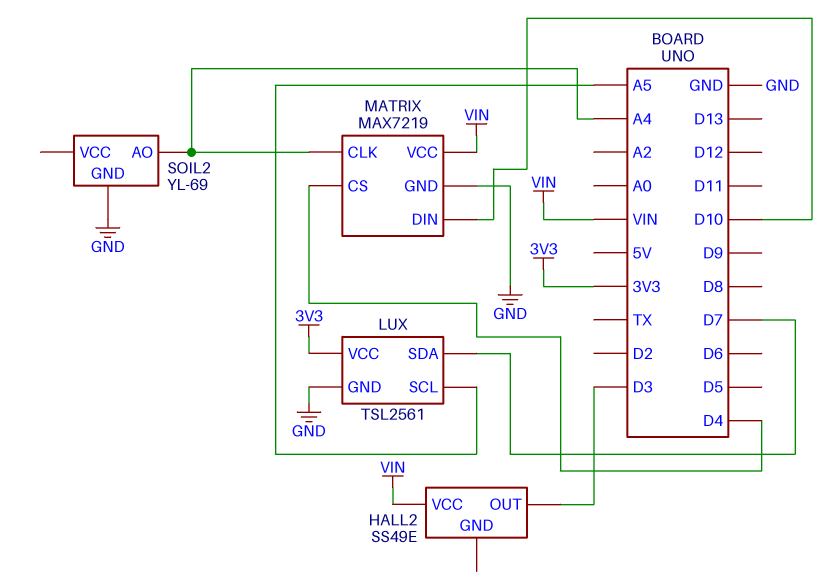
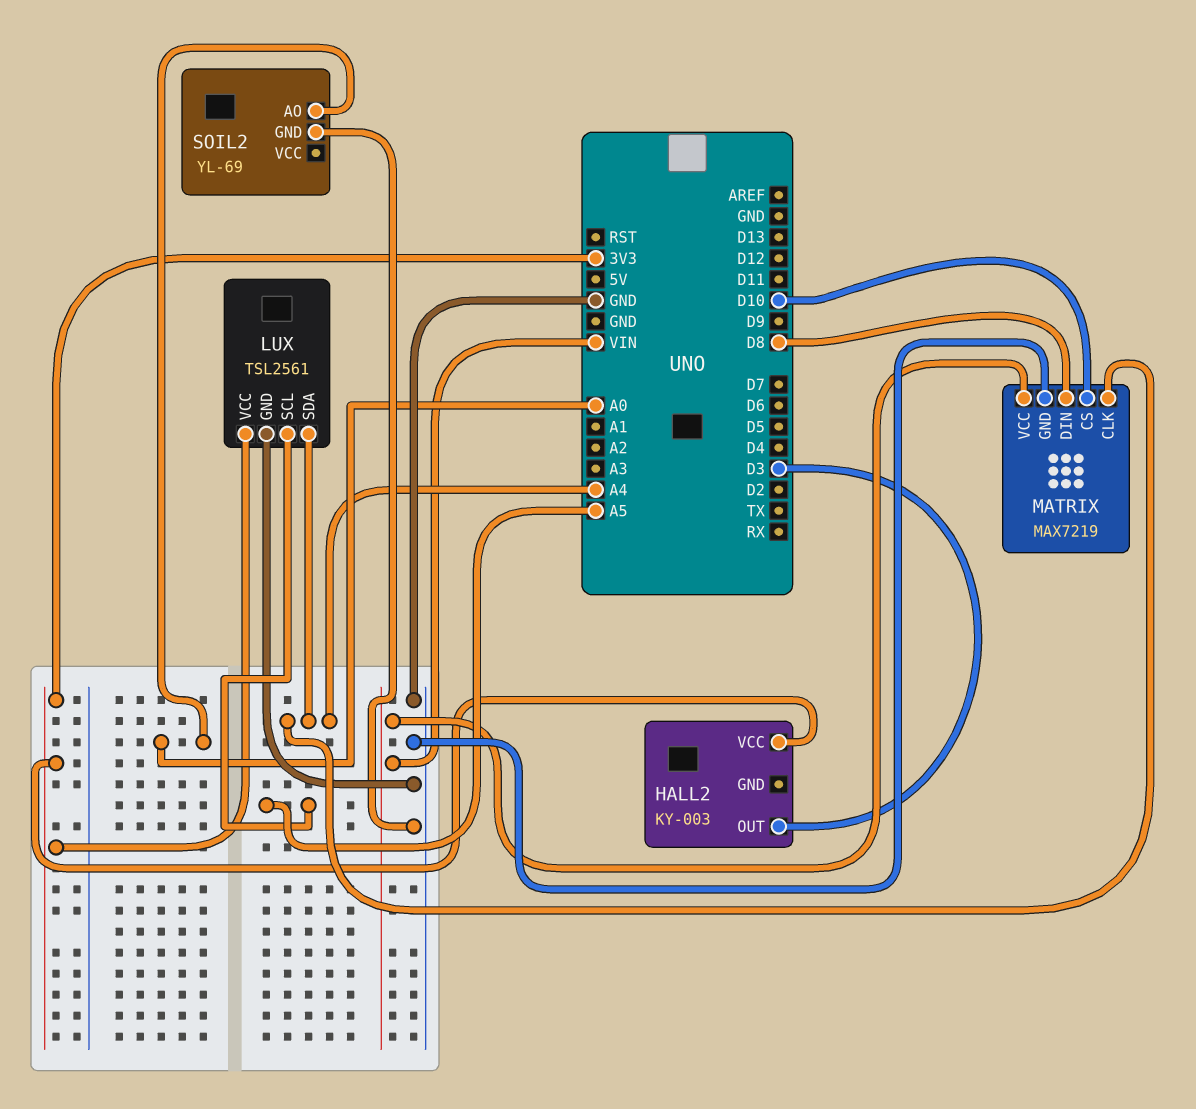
HALL2: SS49E -> KY-003
HALL2 pin VCC: VIN -> 3V3
LUX pin SDA: D7 -> A4
MATRIX pin CS: D4 -> D10
MATRIX pin DIN: D10 -> D8
SOIL2 pin AO: A4 -> A0

